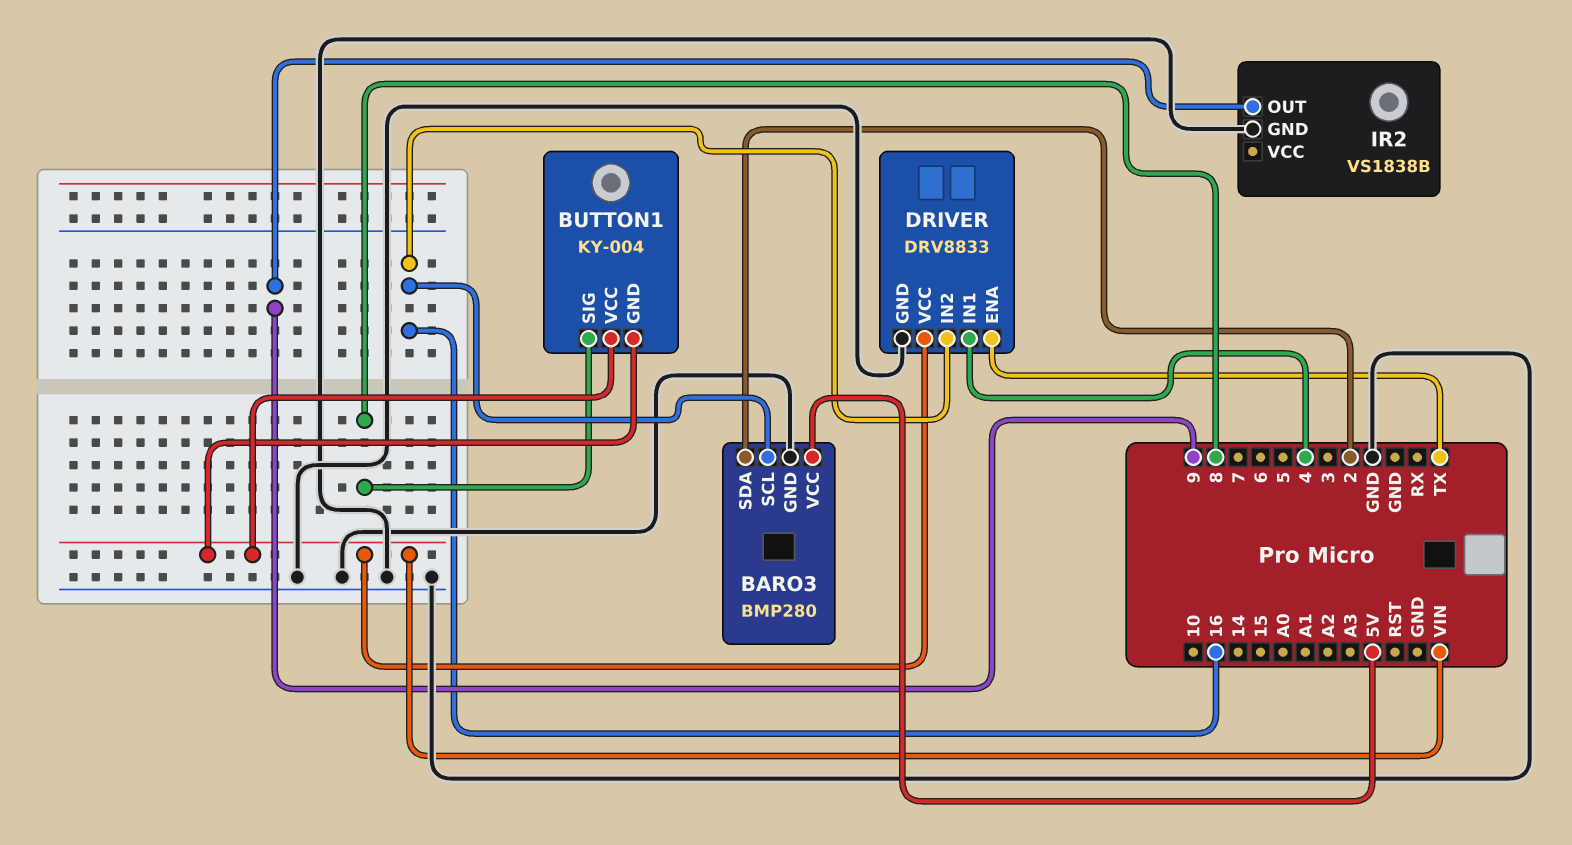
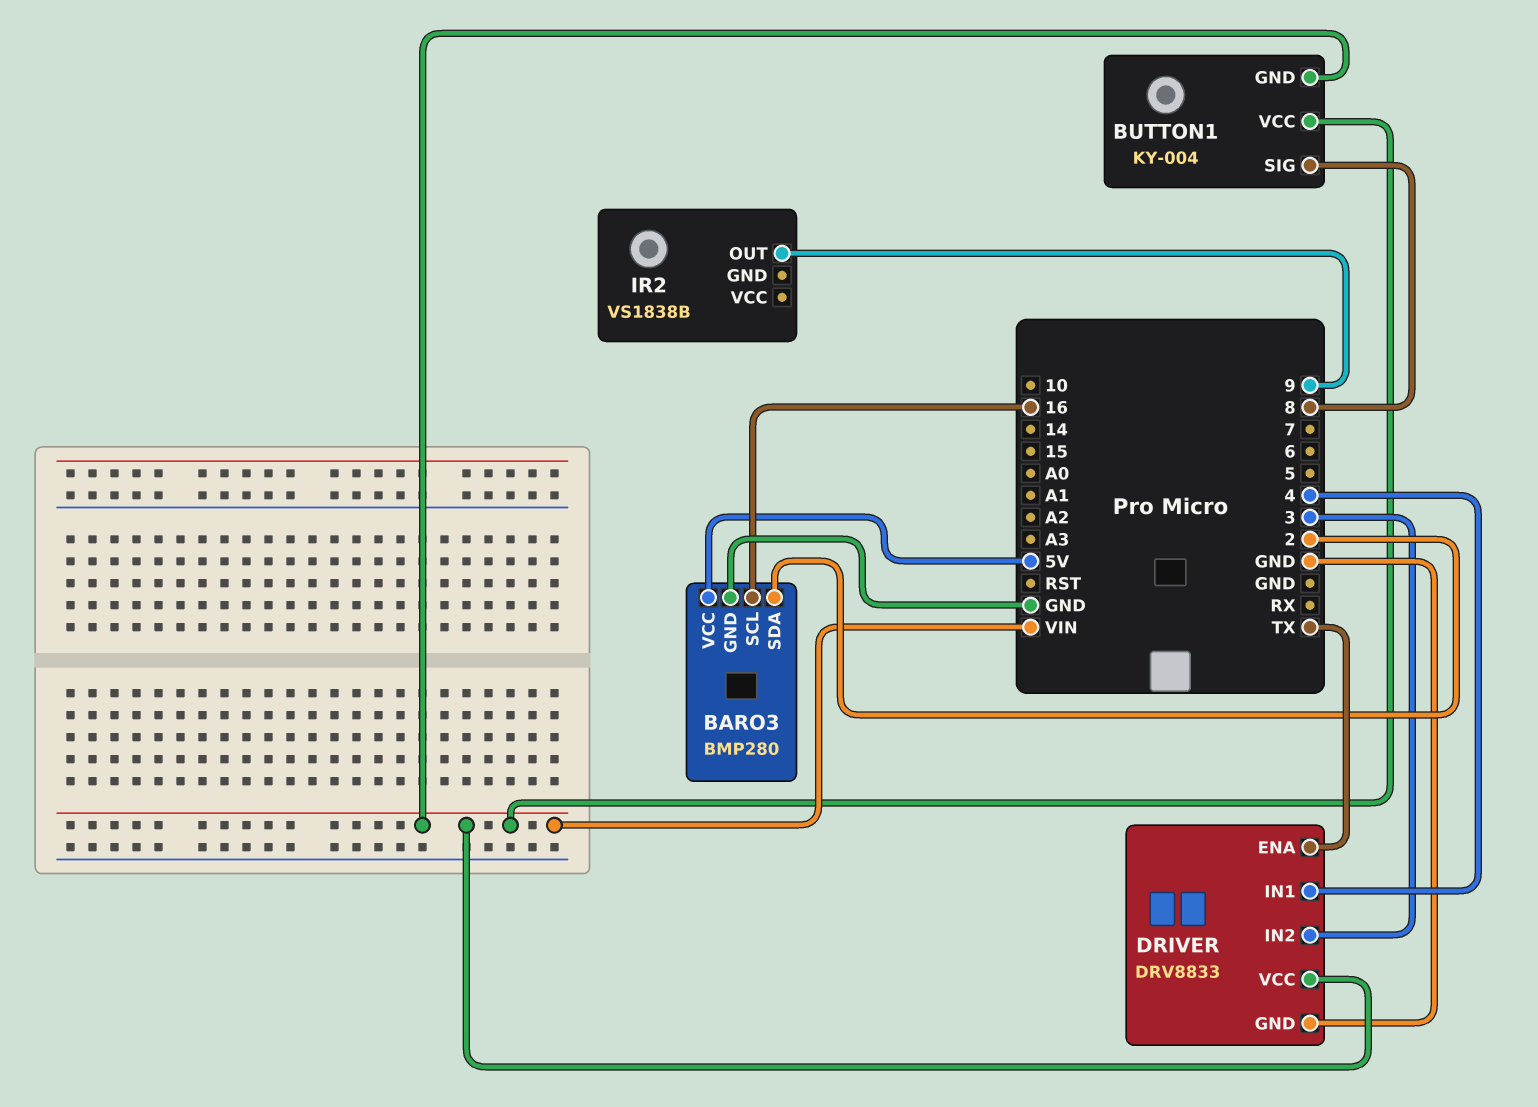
DRIVER pin IN2: 16 -> 3
IR2 pin GND: GND -> none

